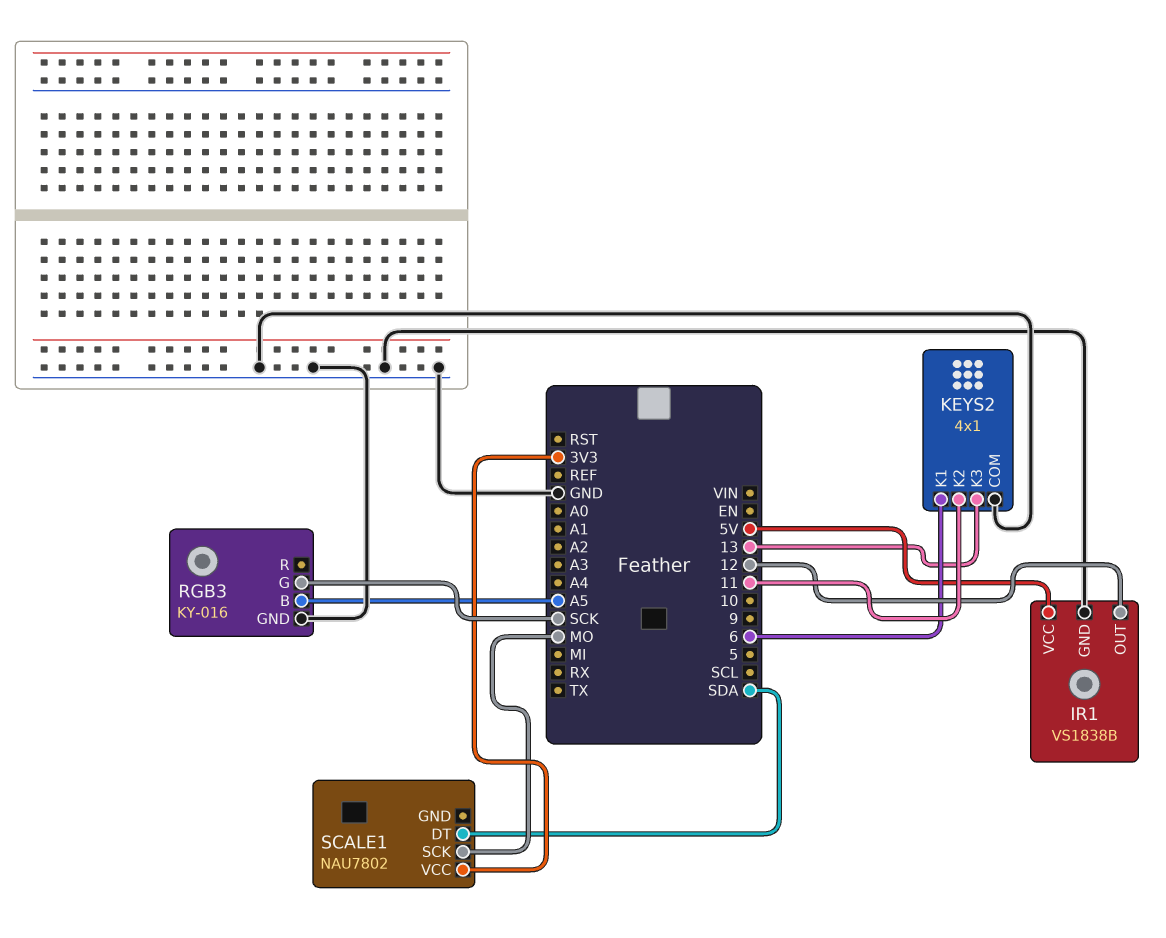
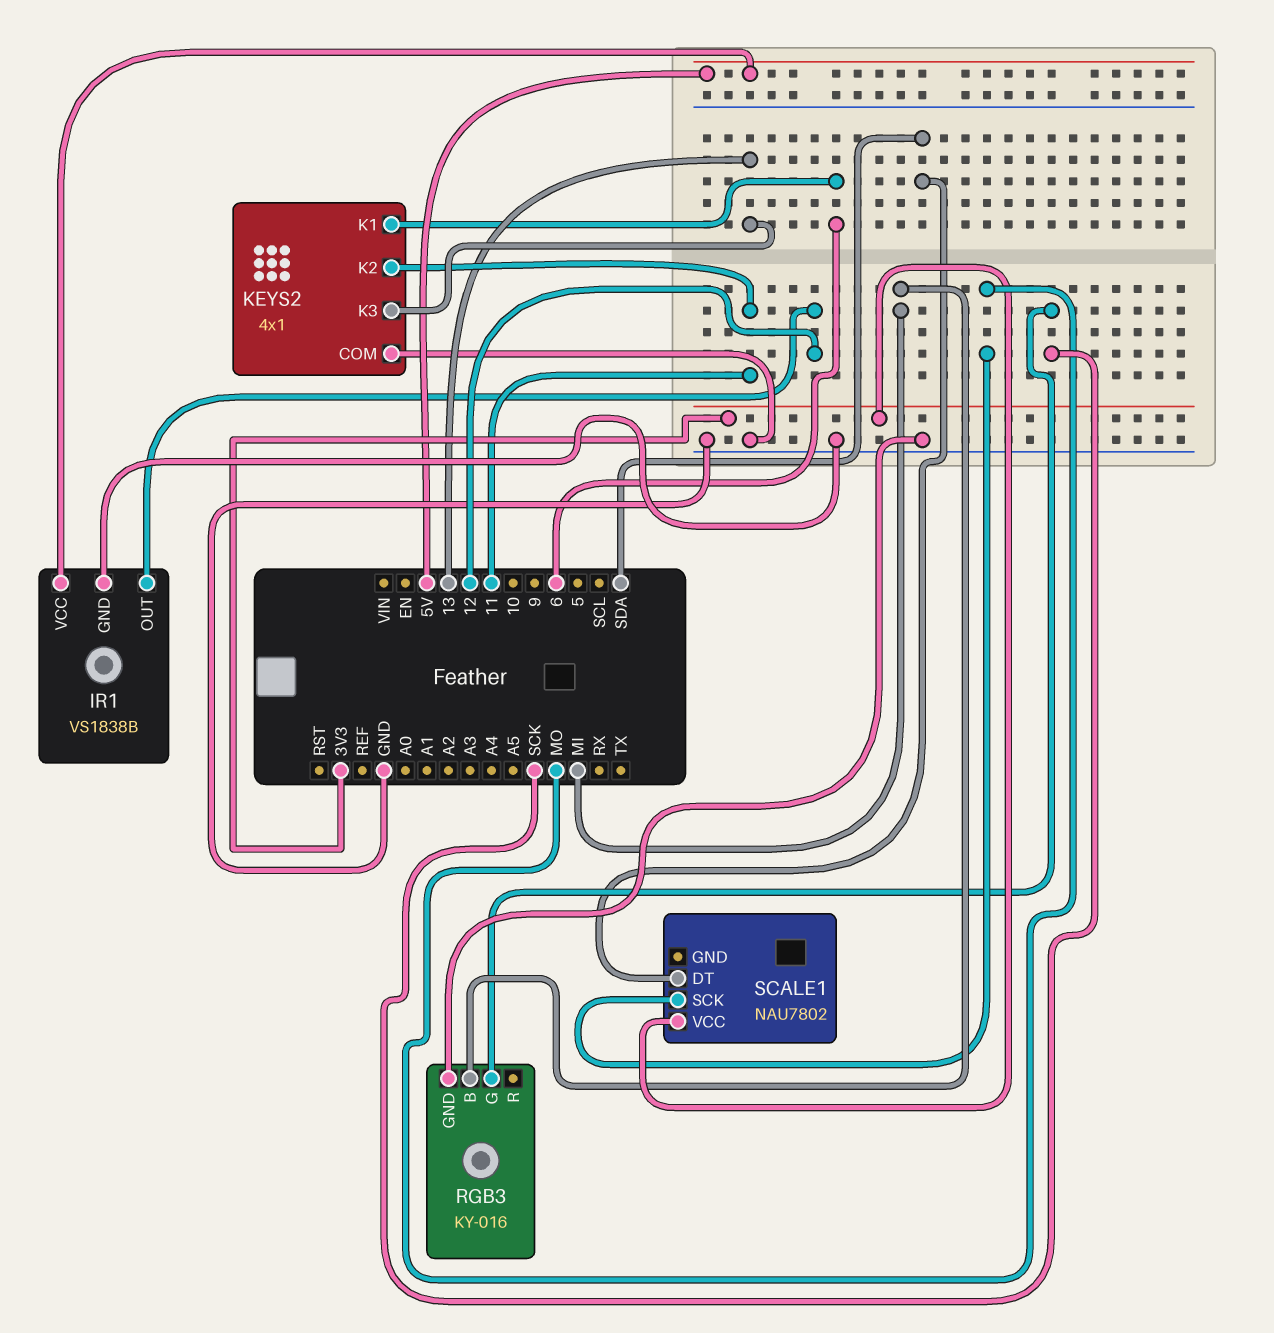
RGB3 pin B: A5 -> MI

